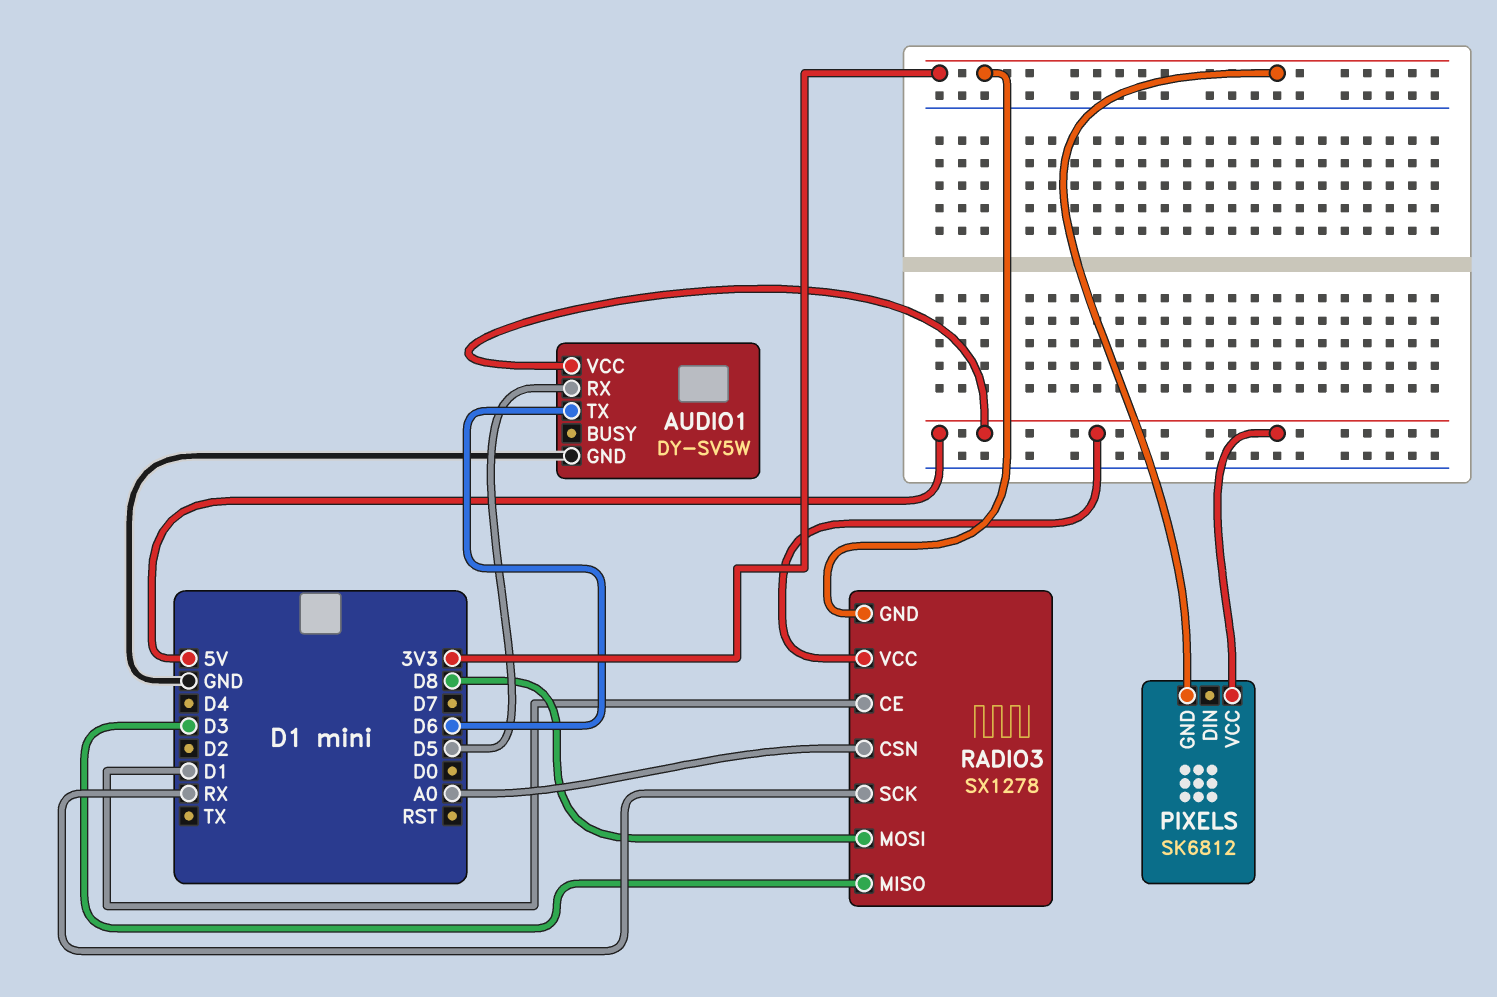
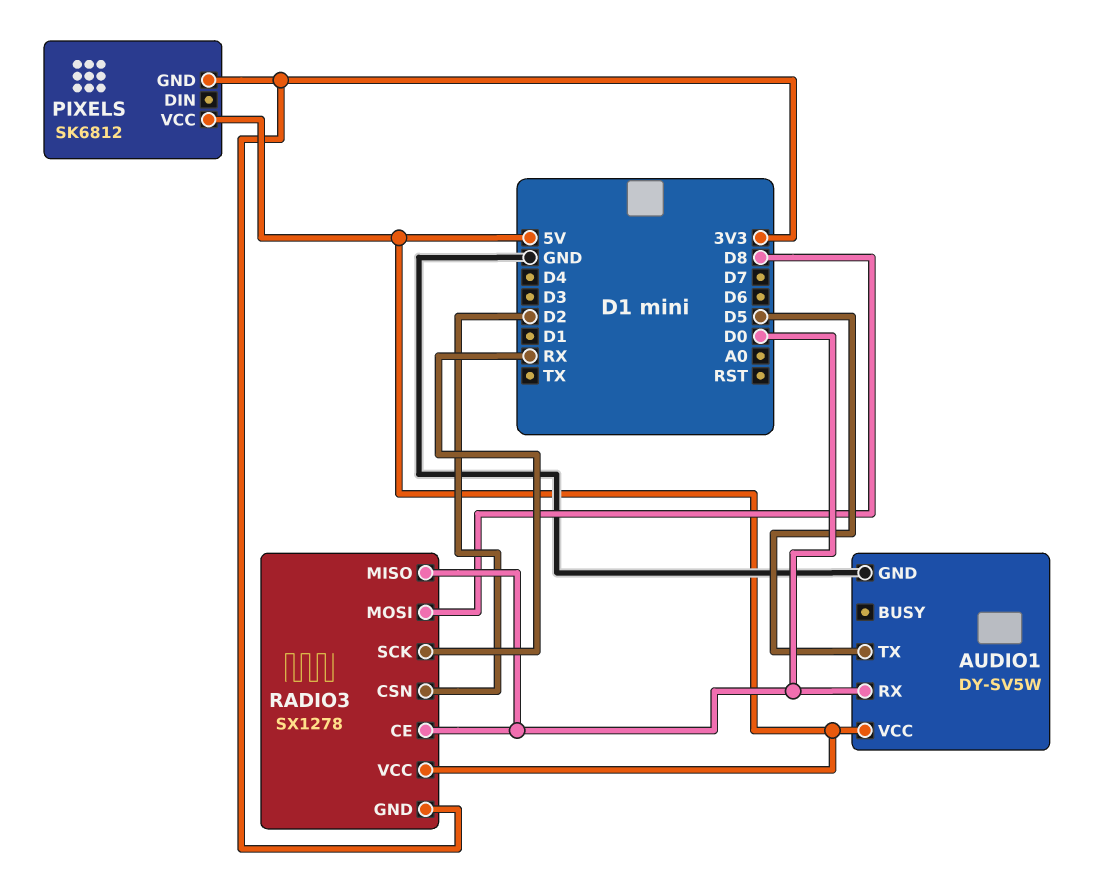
AUDIO1 pin RX: D5 -> D0
AUDIO1 pin TX: D6 -> D5
RADIO3 pin CE: D1 -> D0
RADIO3 pin CSN: A0 -> D2
RADIO3 pin MISO: D3 -> D0

